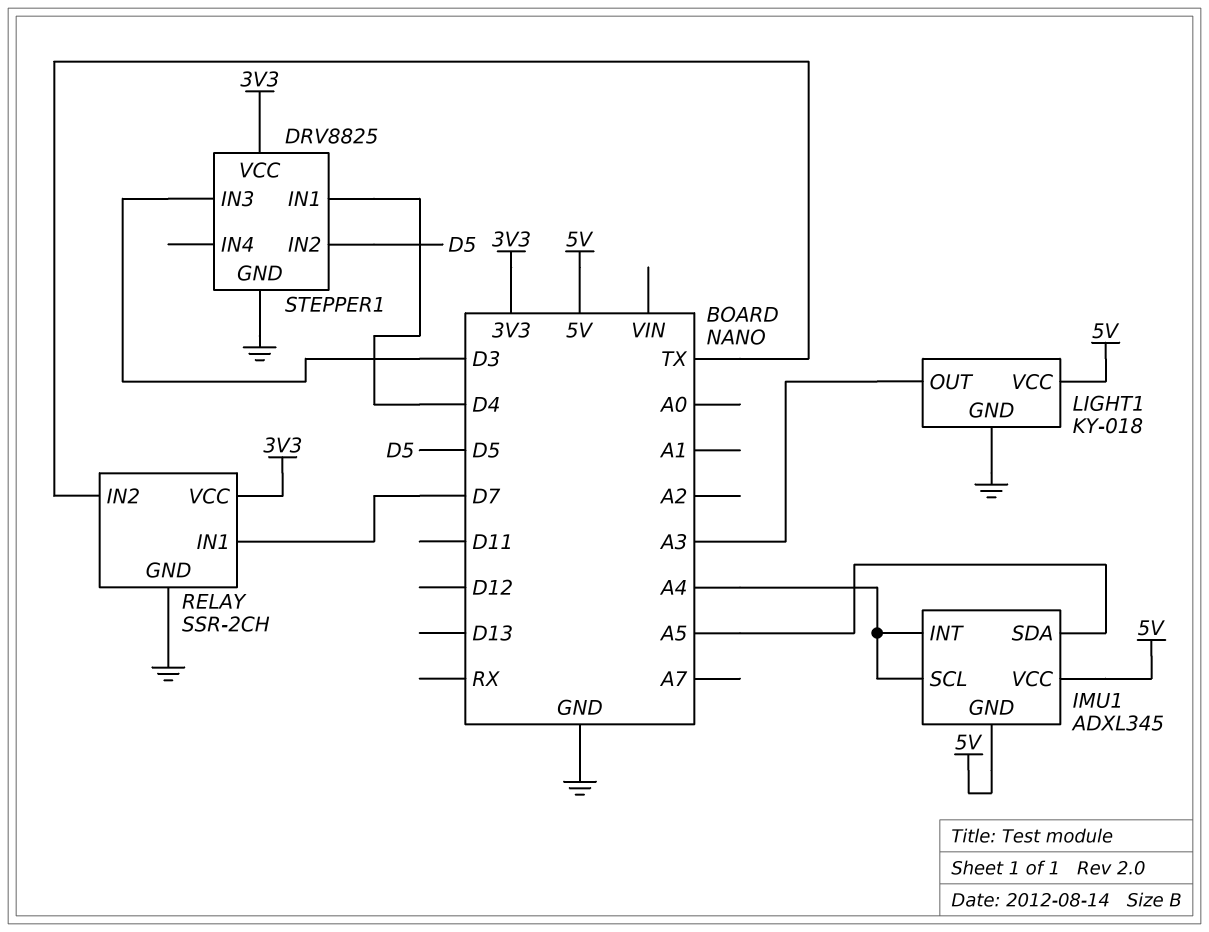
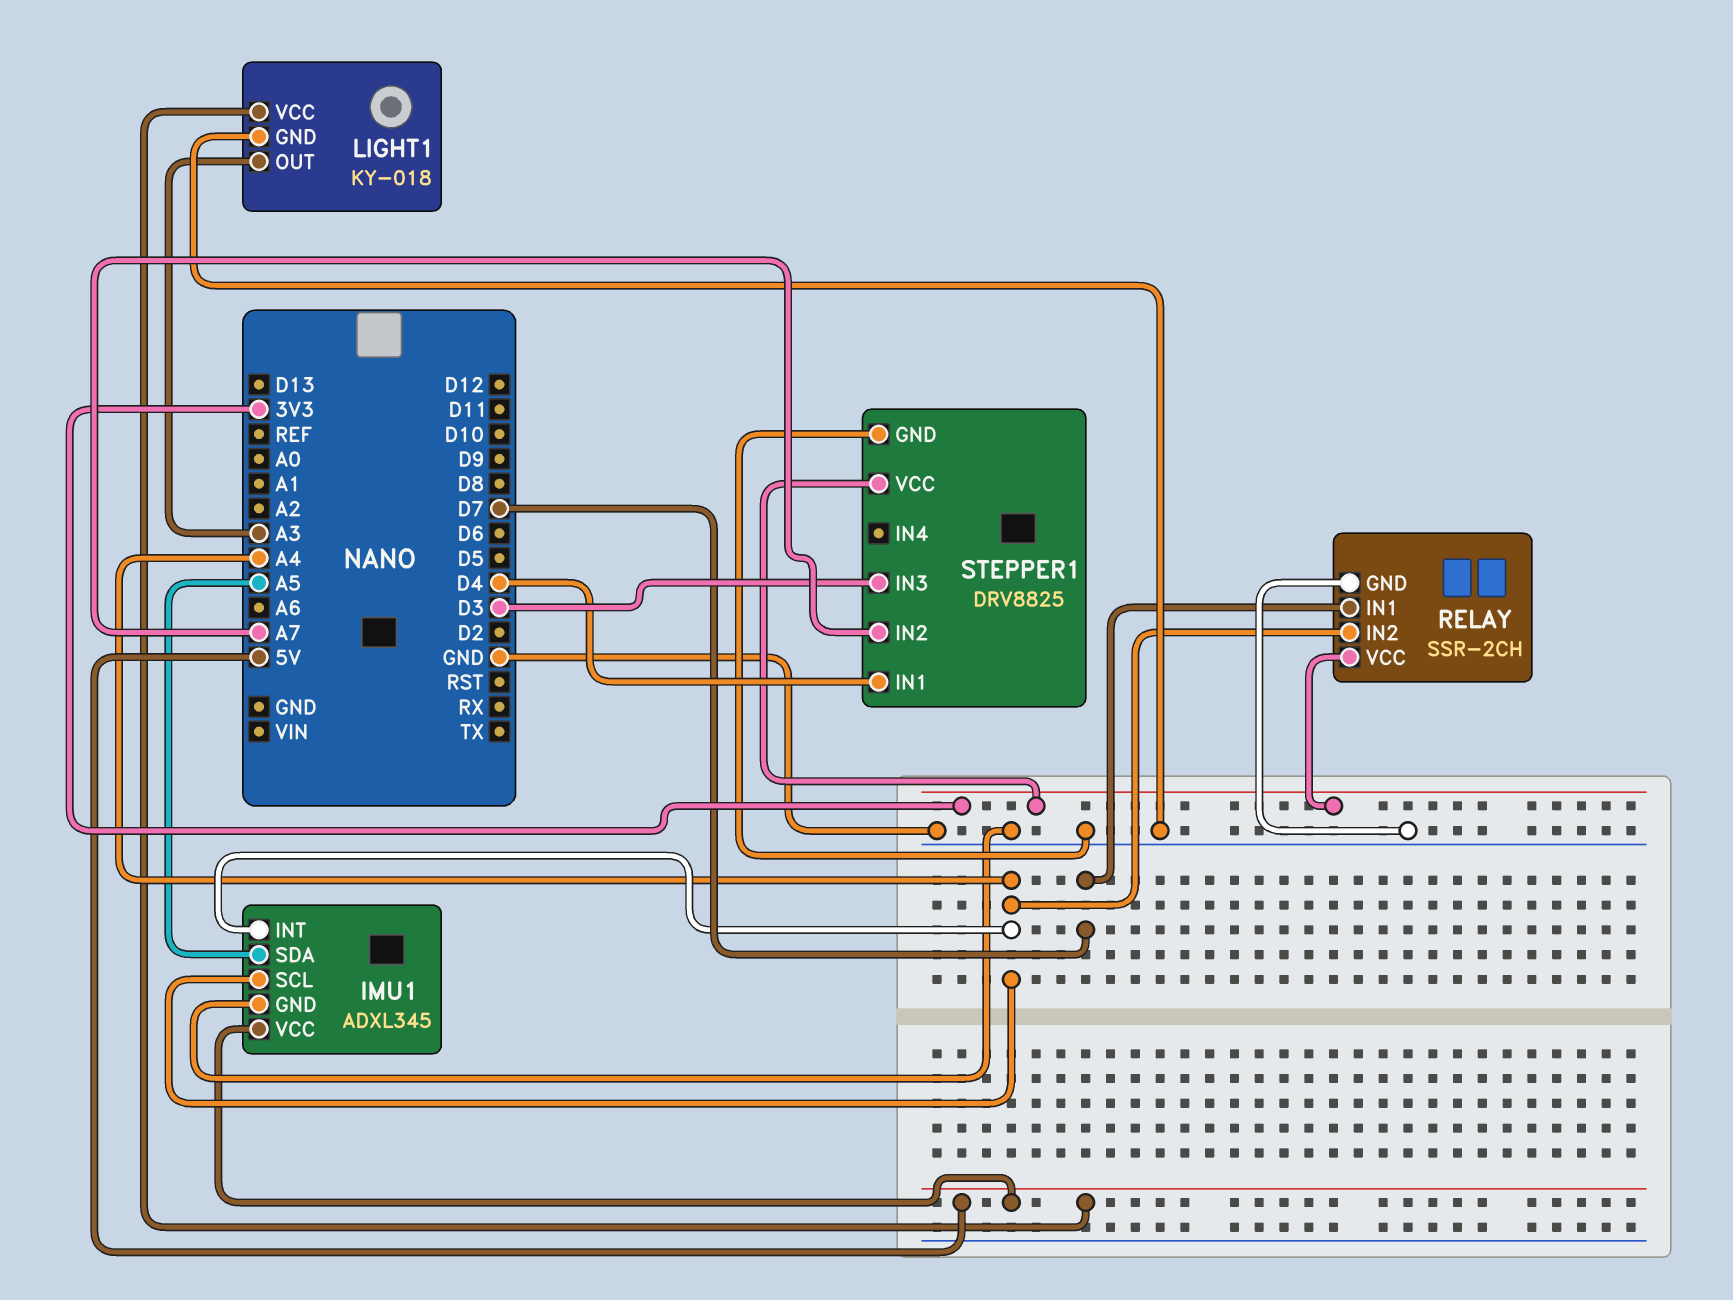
IMU1 pin GND: 5V -> GND
RELAY pin IN2: TX -> A4
STEPPER1 pin IN2: D5 -> A7

